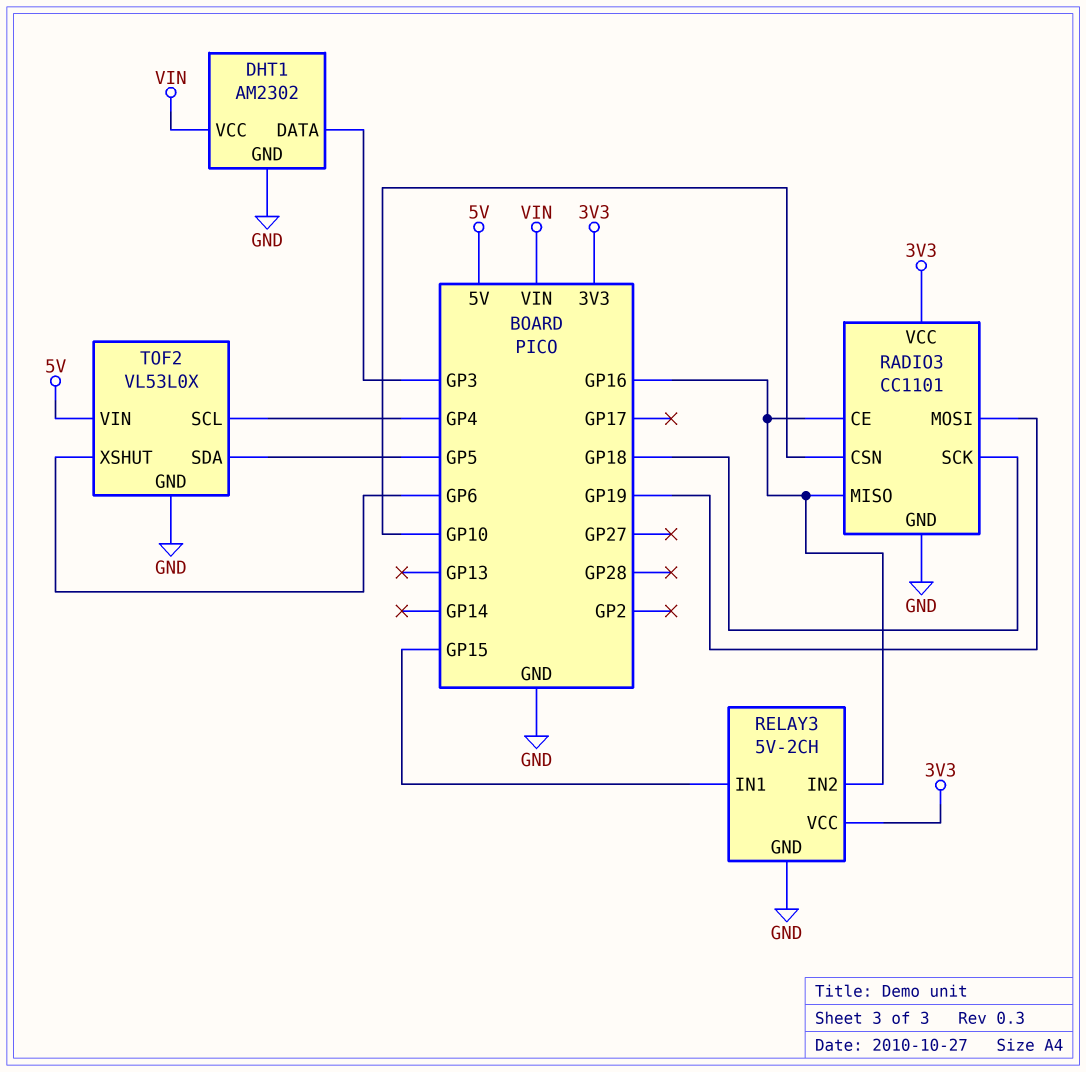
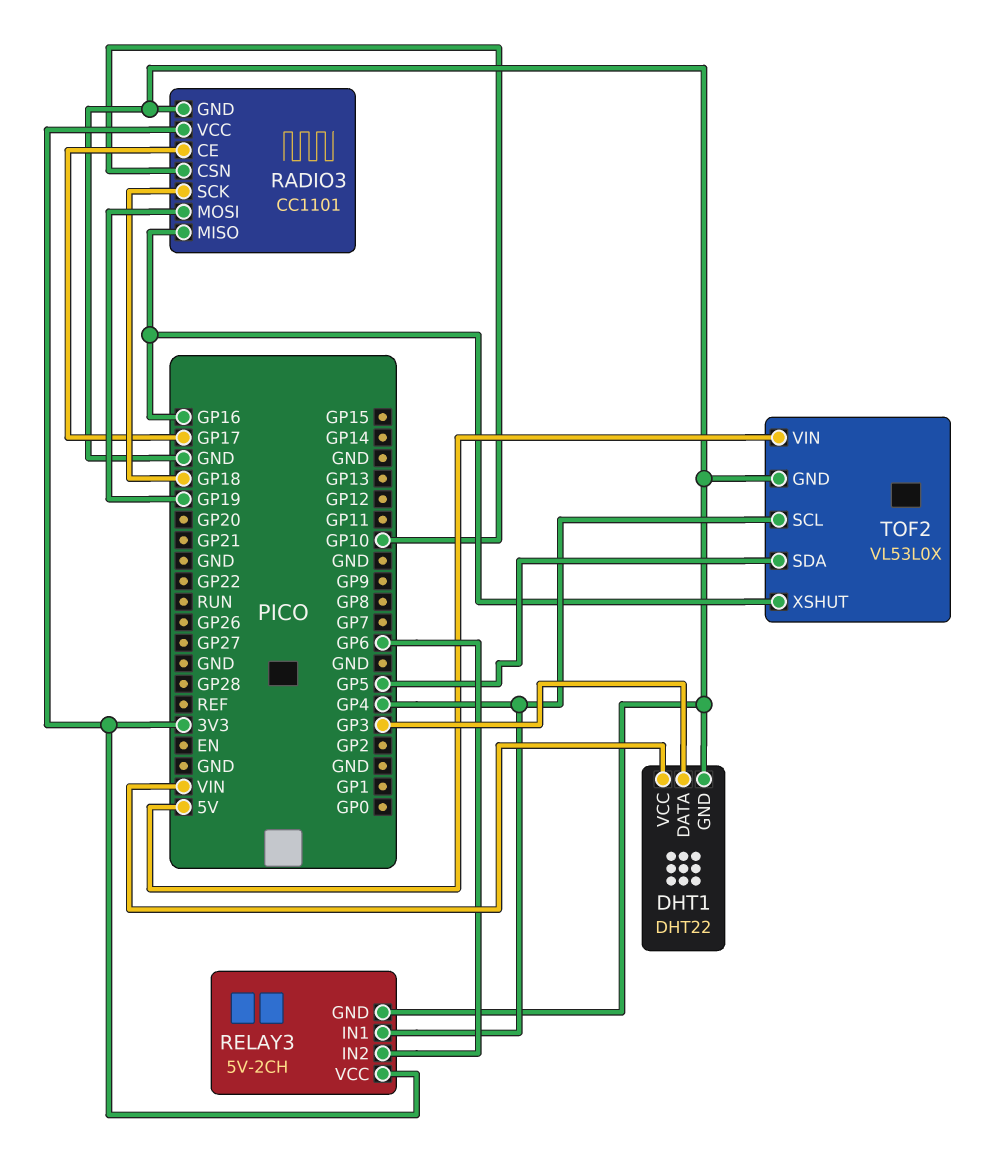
DHT1: AM2302 -> DHT22
RADIO3 pin CE: GP16 -> GP17
RELAY3 pin IN1: GP15 -> GP4
RELAY3 pin IN2: GP16 -> GP6
TOF2 pin XSHUT: GP6 -> GP16

